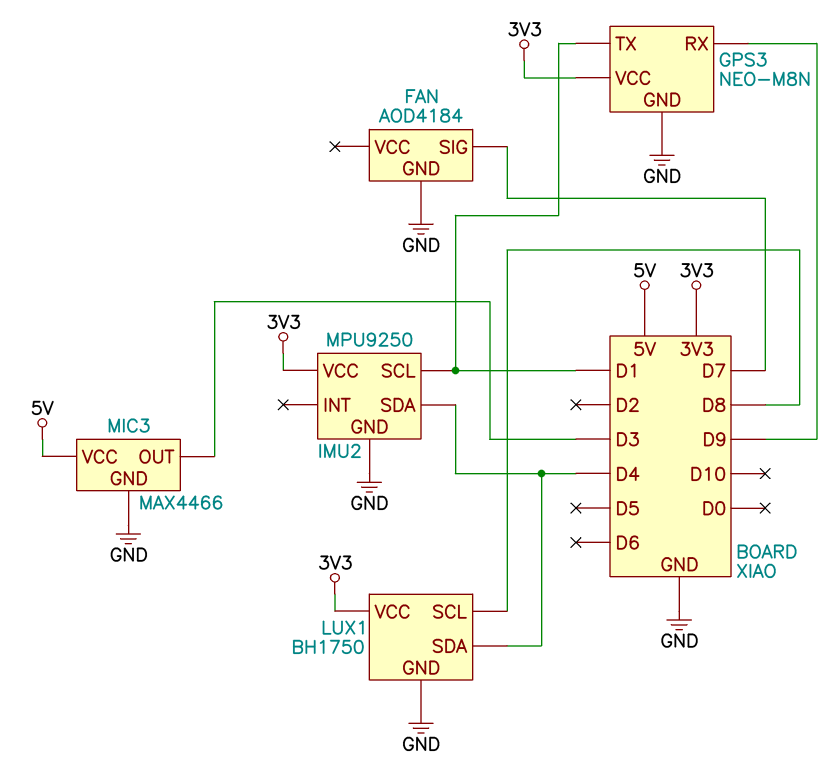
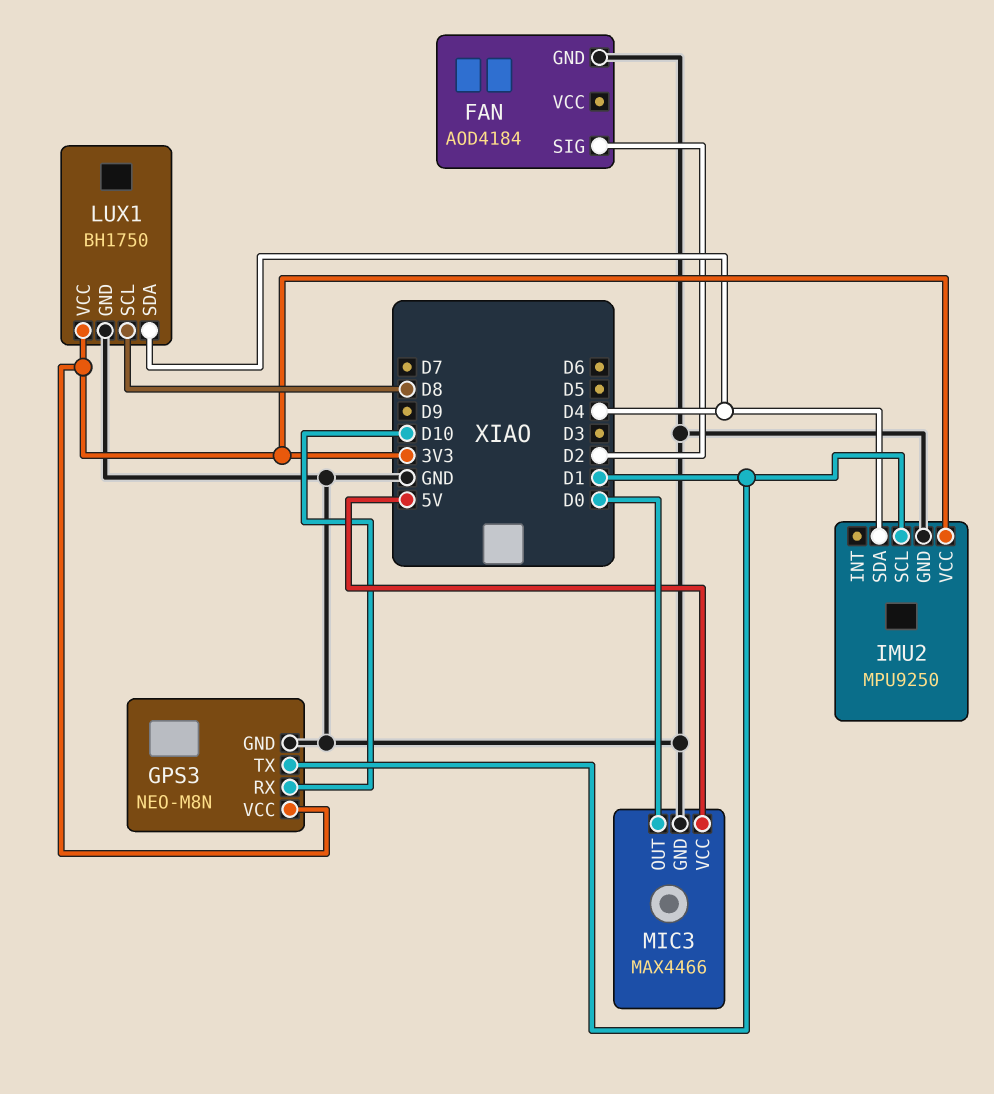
FAN pin SIG: D7 -> D2
GPS3 pin RX: D9 -> D10
MIC3 pin OUT: D3 -> D0

